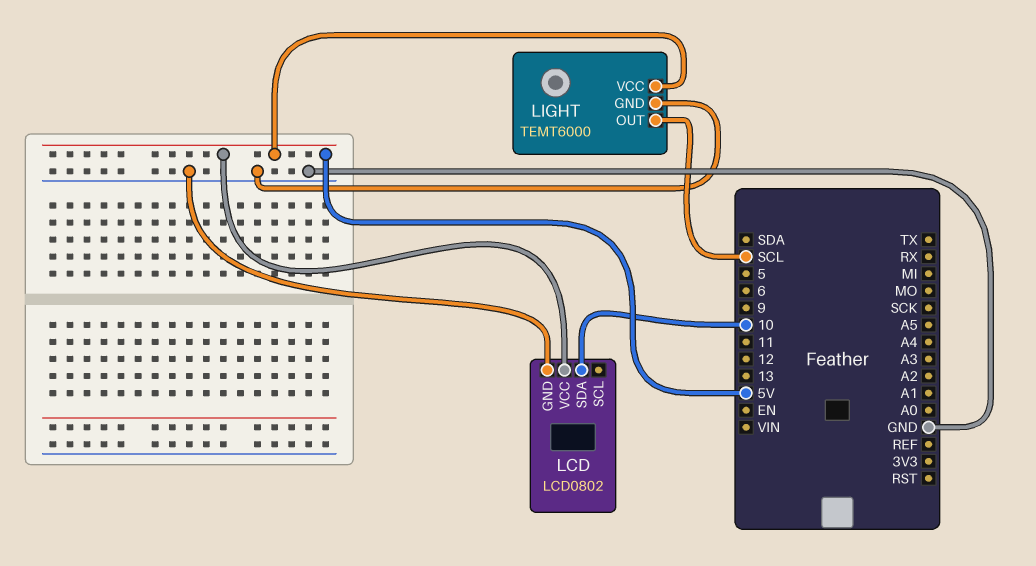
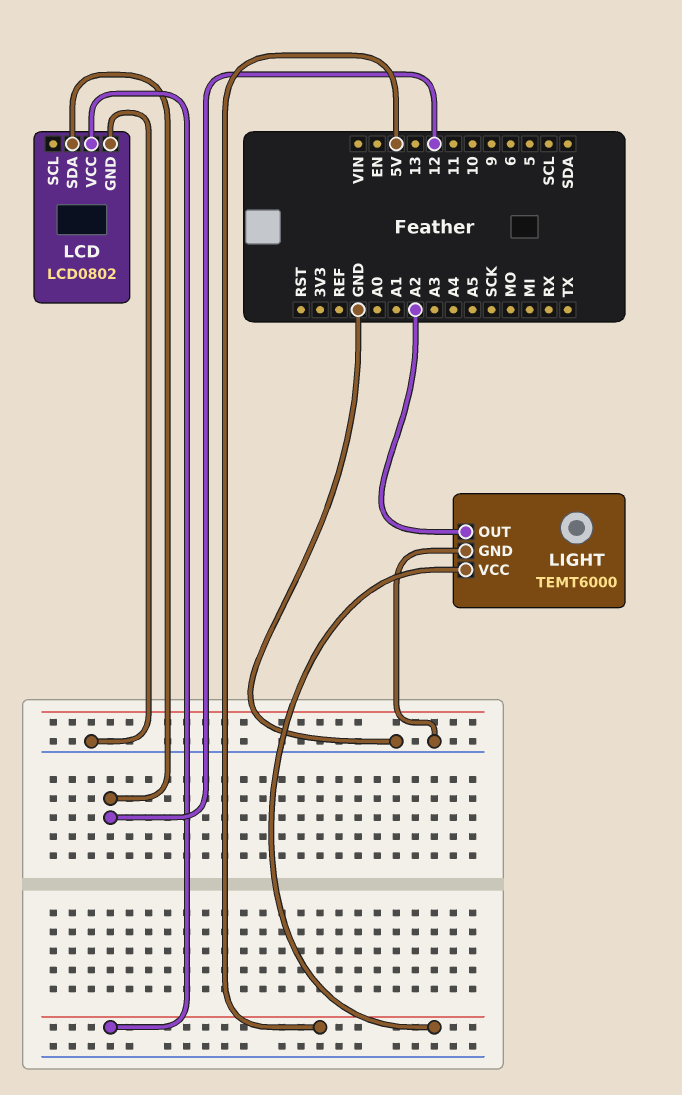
LCD pin SDA: 10 -> 12
LIGHT pin OUT: SCL -> A2

